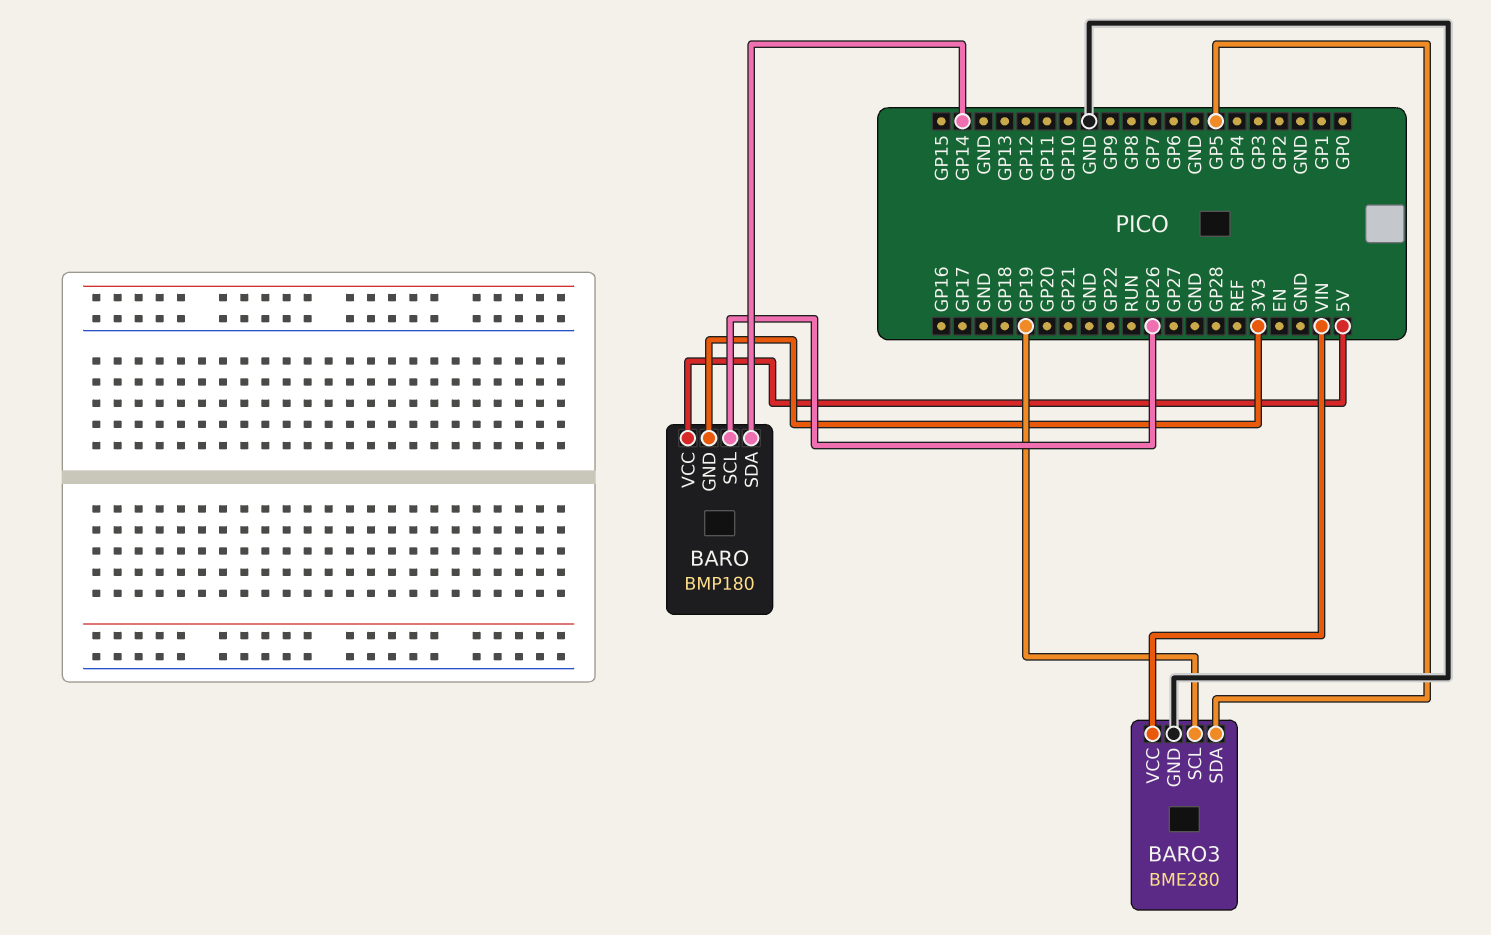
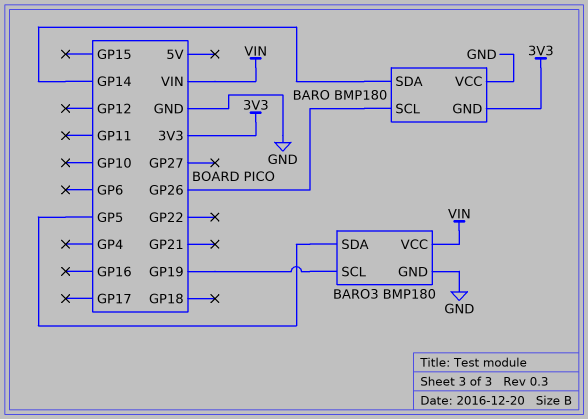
BARO pin VCC: 5V -> GND
BARO3: BME280 -> BMP180

